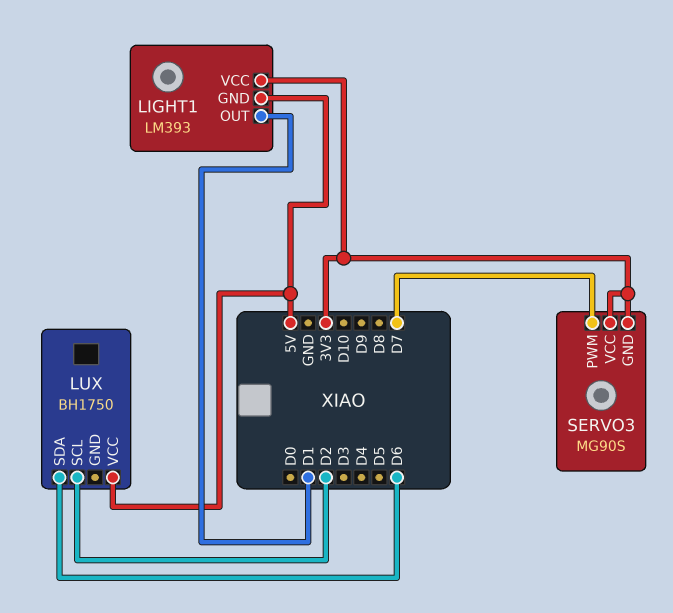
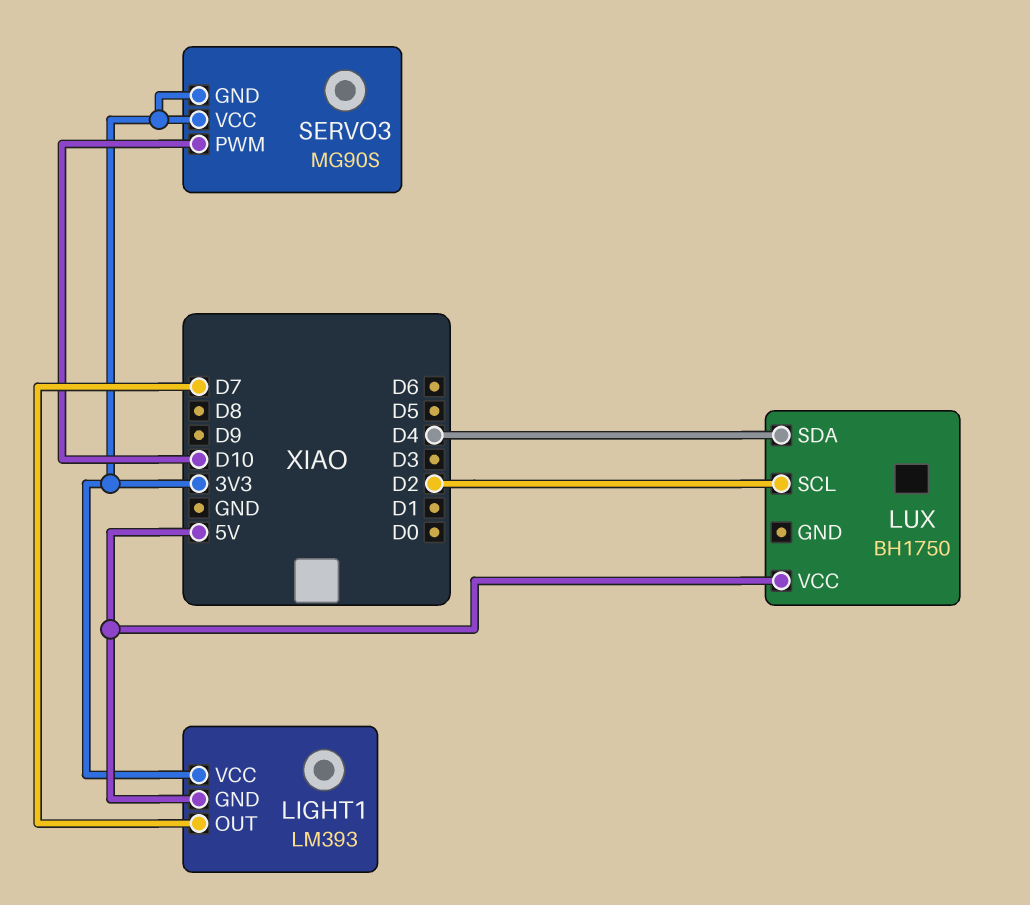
LIGHT1 pin OUT: D1 -> D7
LUX pin SDA: D6 -> D4
SERVO3 pin PWM: D7 -> D10

